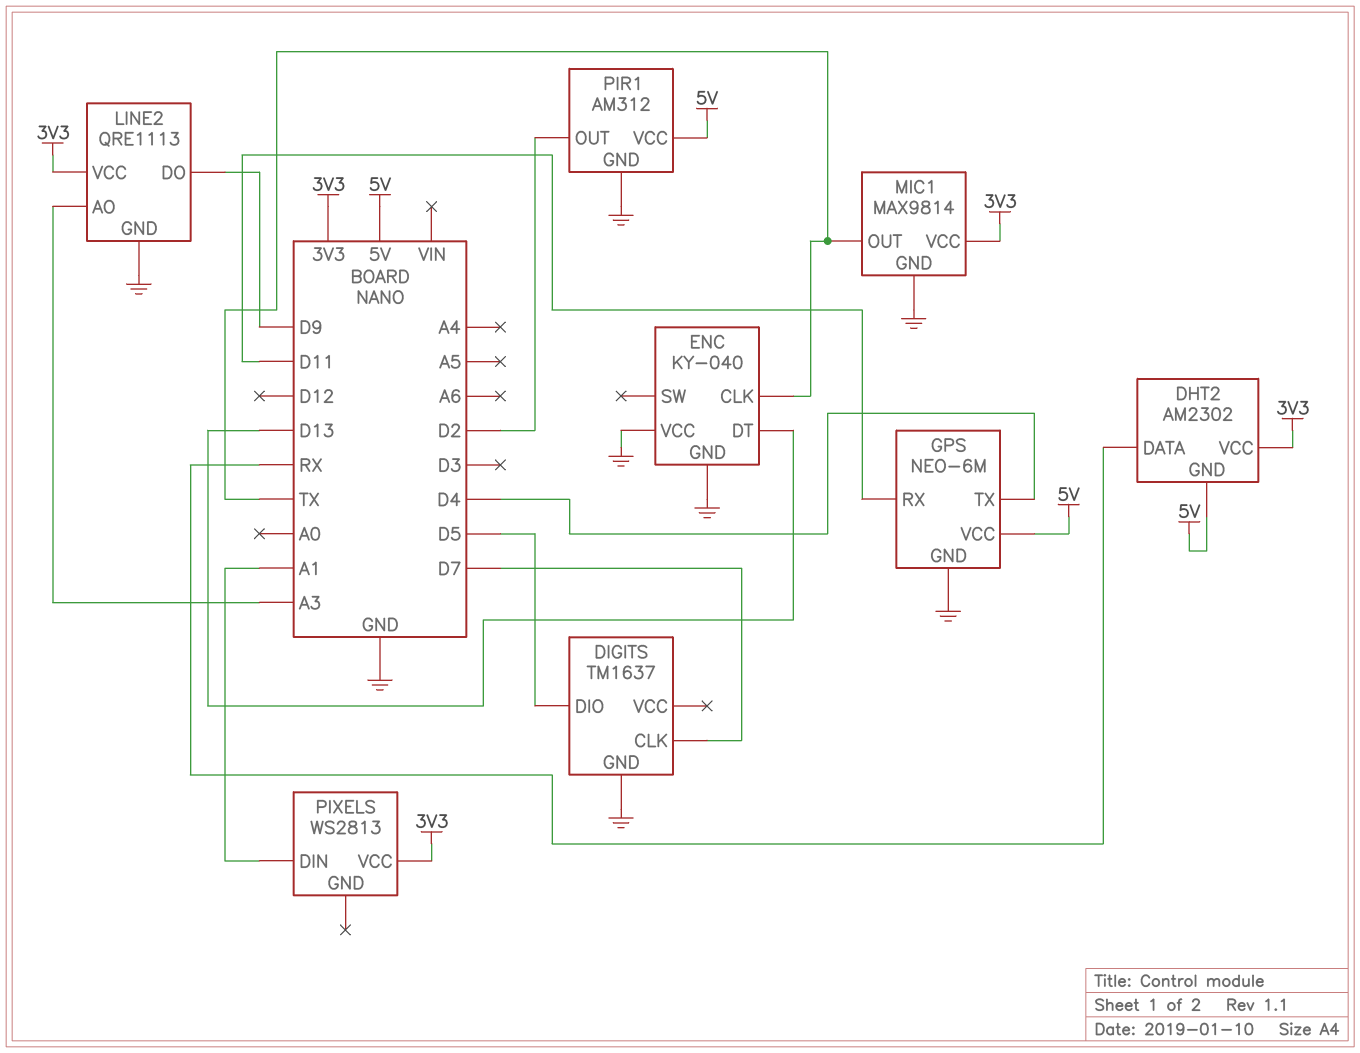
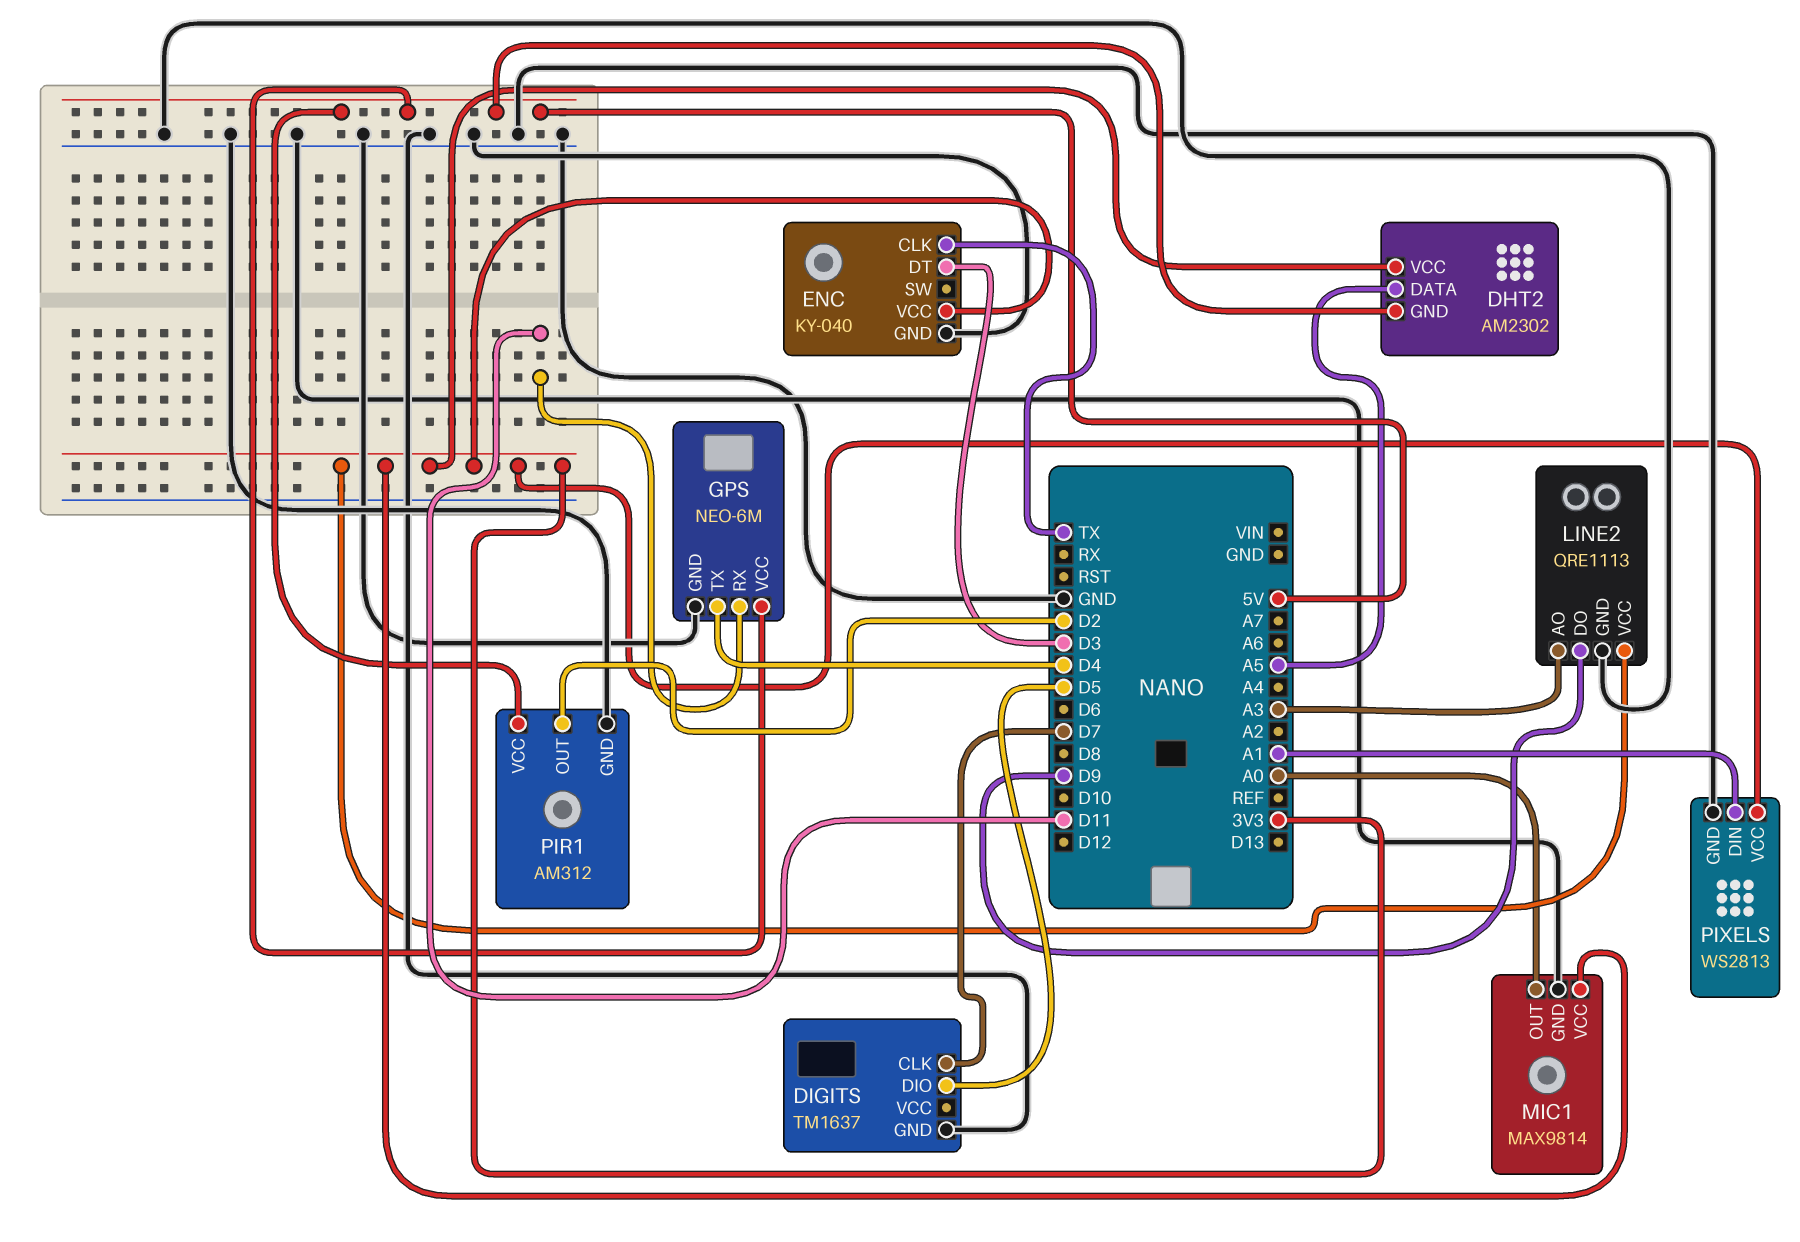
DHT2 pin DATA: RX -> A5
ENC pin DT: D13 -> D3
ENC pin VCC: GND -> 3V3
MIC1 pin OUT: TX -> A0
PIXELS pin GND: none -> GND

